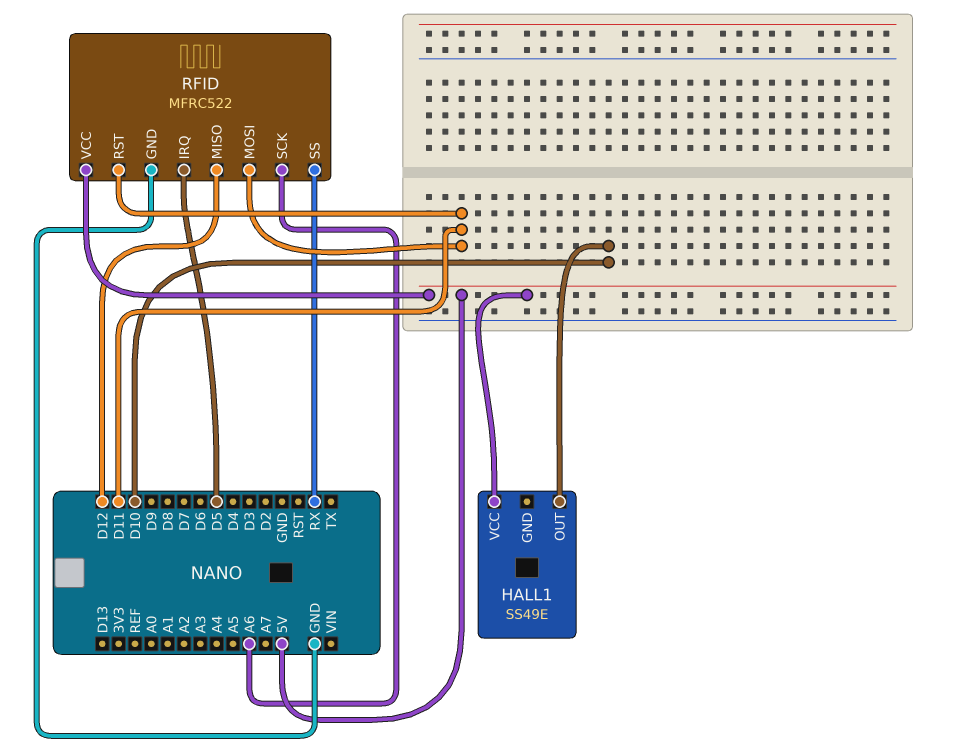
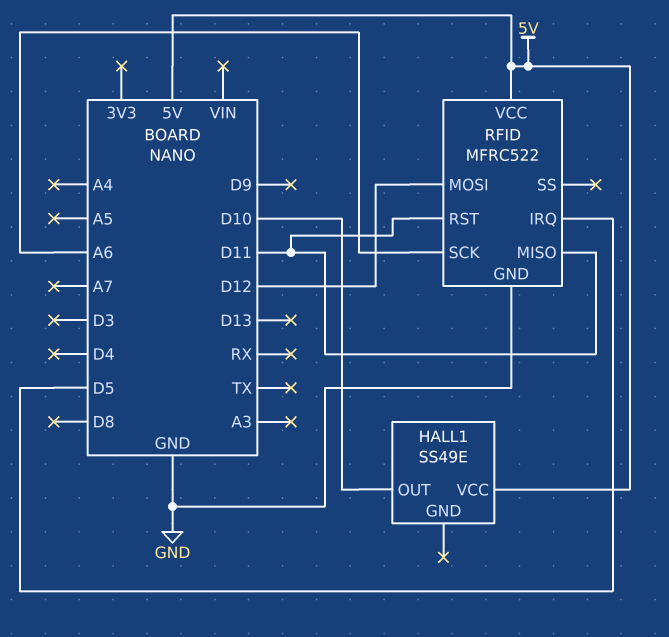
RFID pin MISO: D12 -> D11
RFID pin MOSI: D11 -> D12
RFID pin SS: RX -> none

